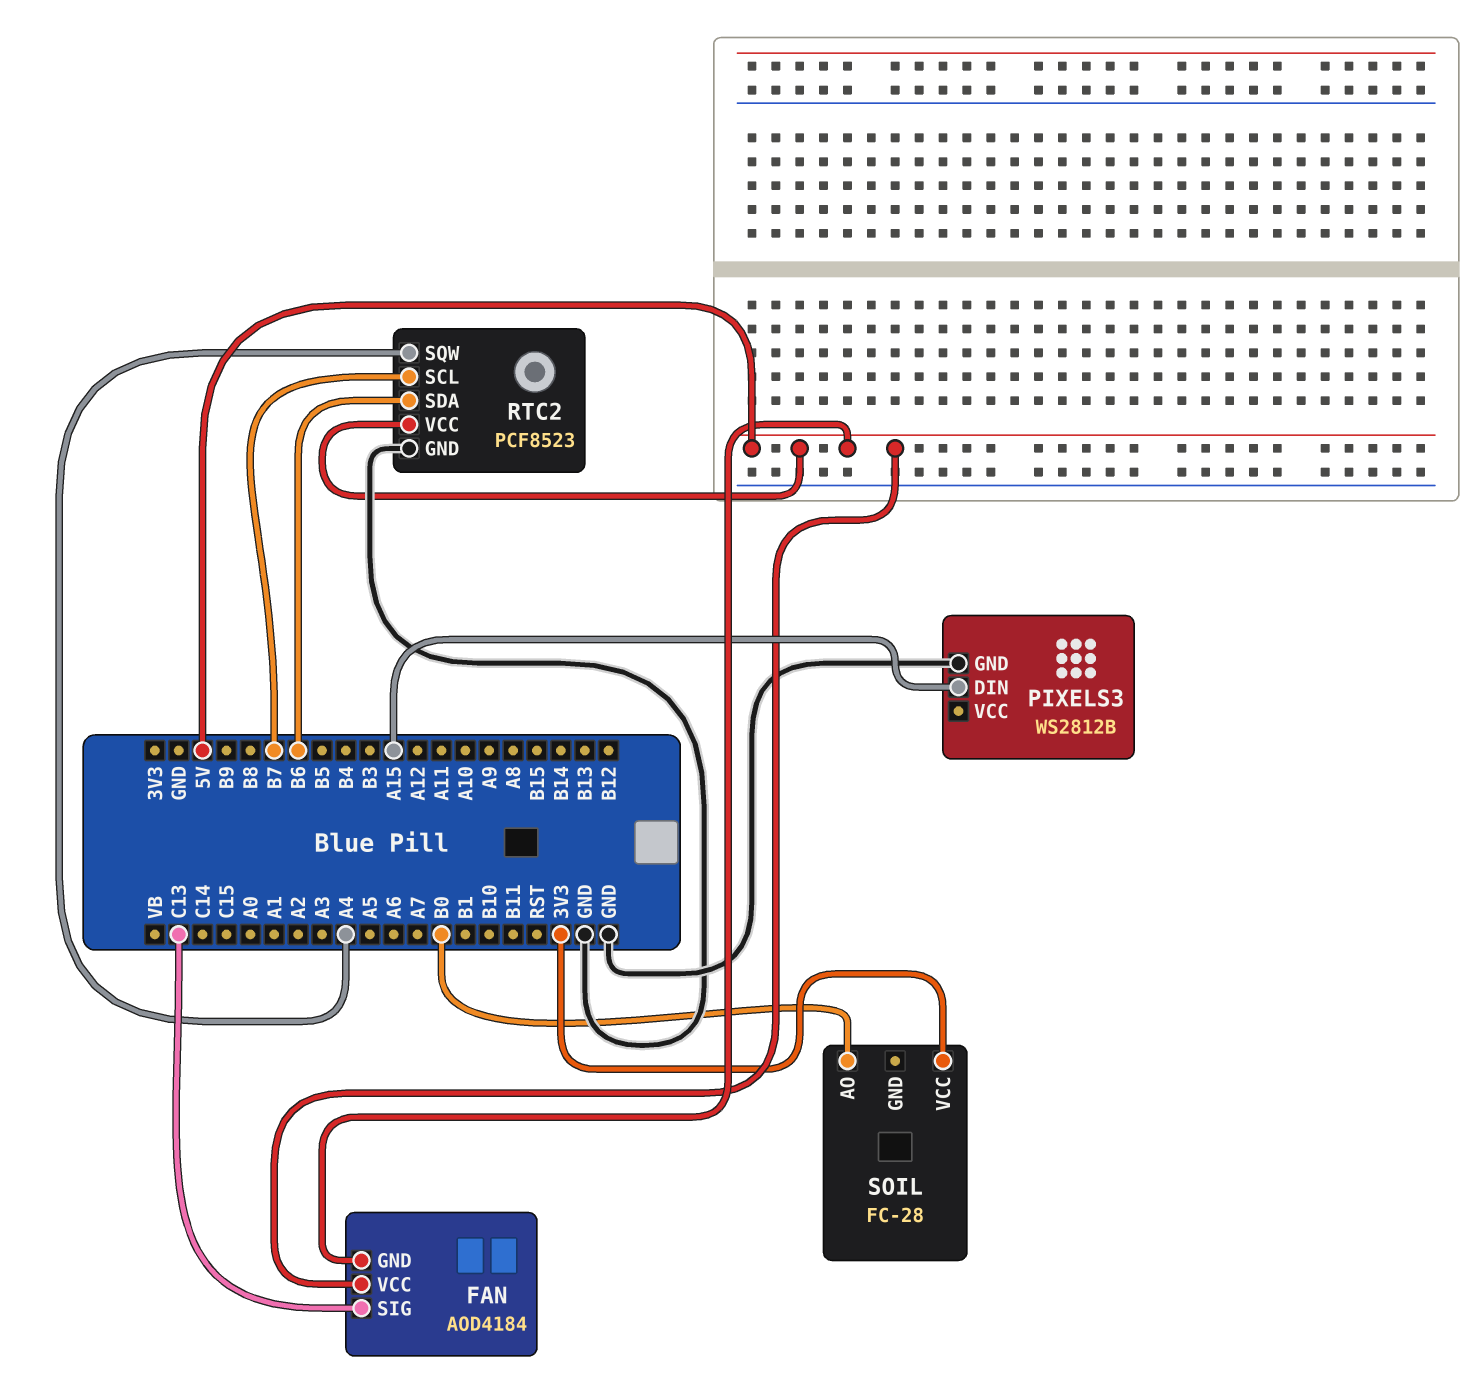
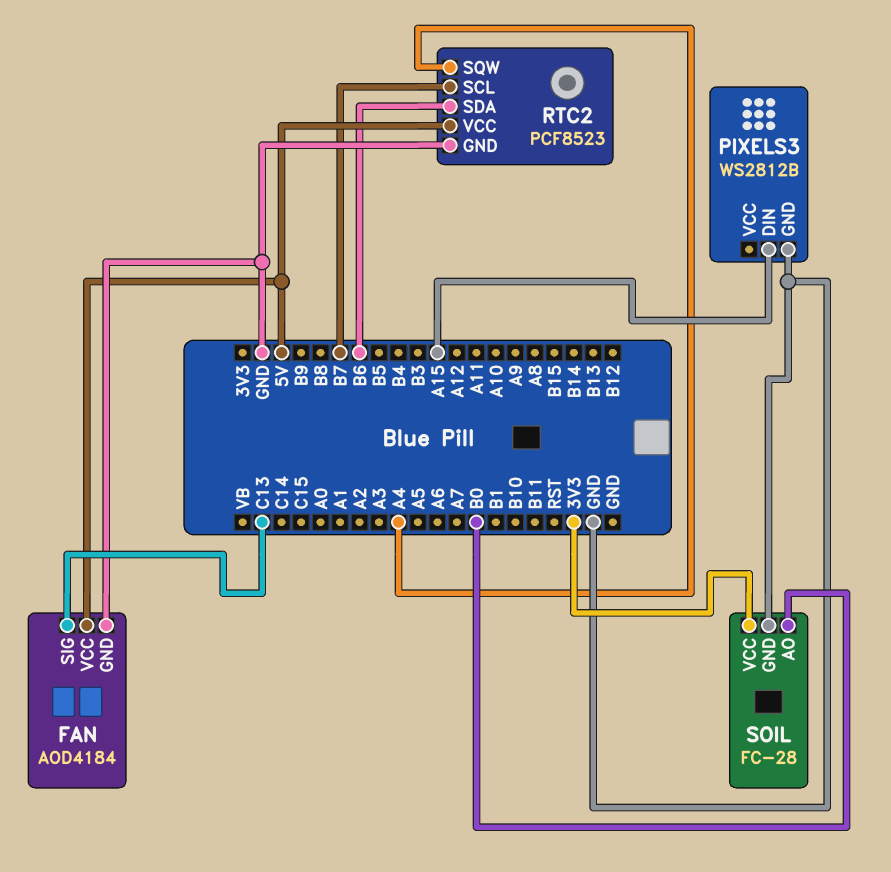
FAN pin GND: 5V -> GND
SOIL pin GND: none -> GND

